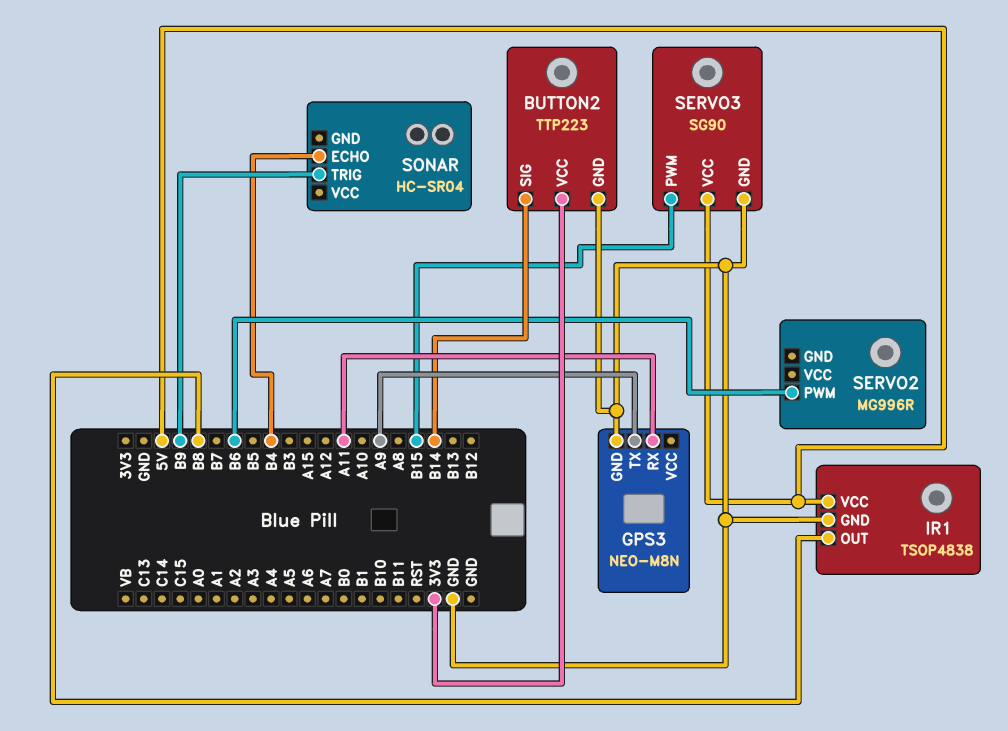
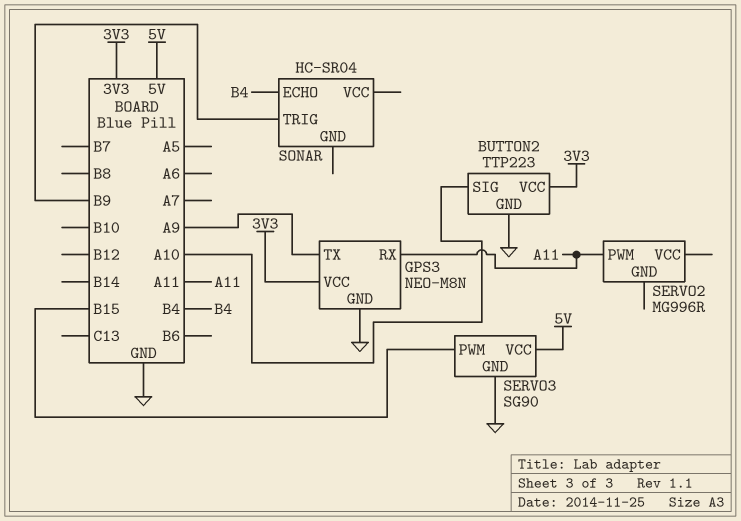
BUTTON2 pin SIG: B14 -> A10
GPS3 pin VCC: none -> 3V3
IR1: TSOP4838 -> none
IR1 pin GND: GND -> none
IR1 pin OUT: B8 -> none
IR1 pin VCC: 5V -> none
SERVO2 pin PWM: B6 -> A11

